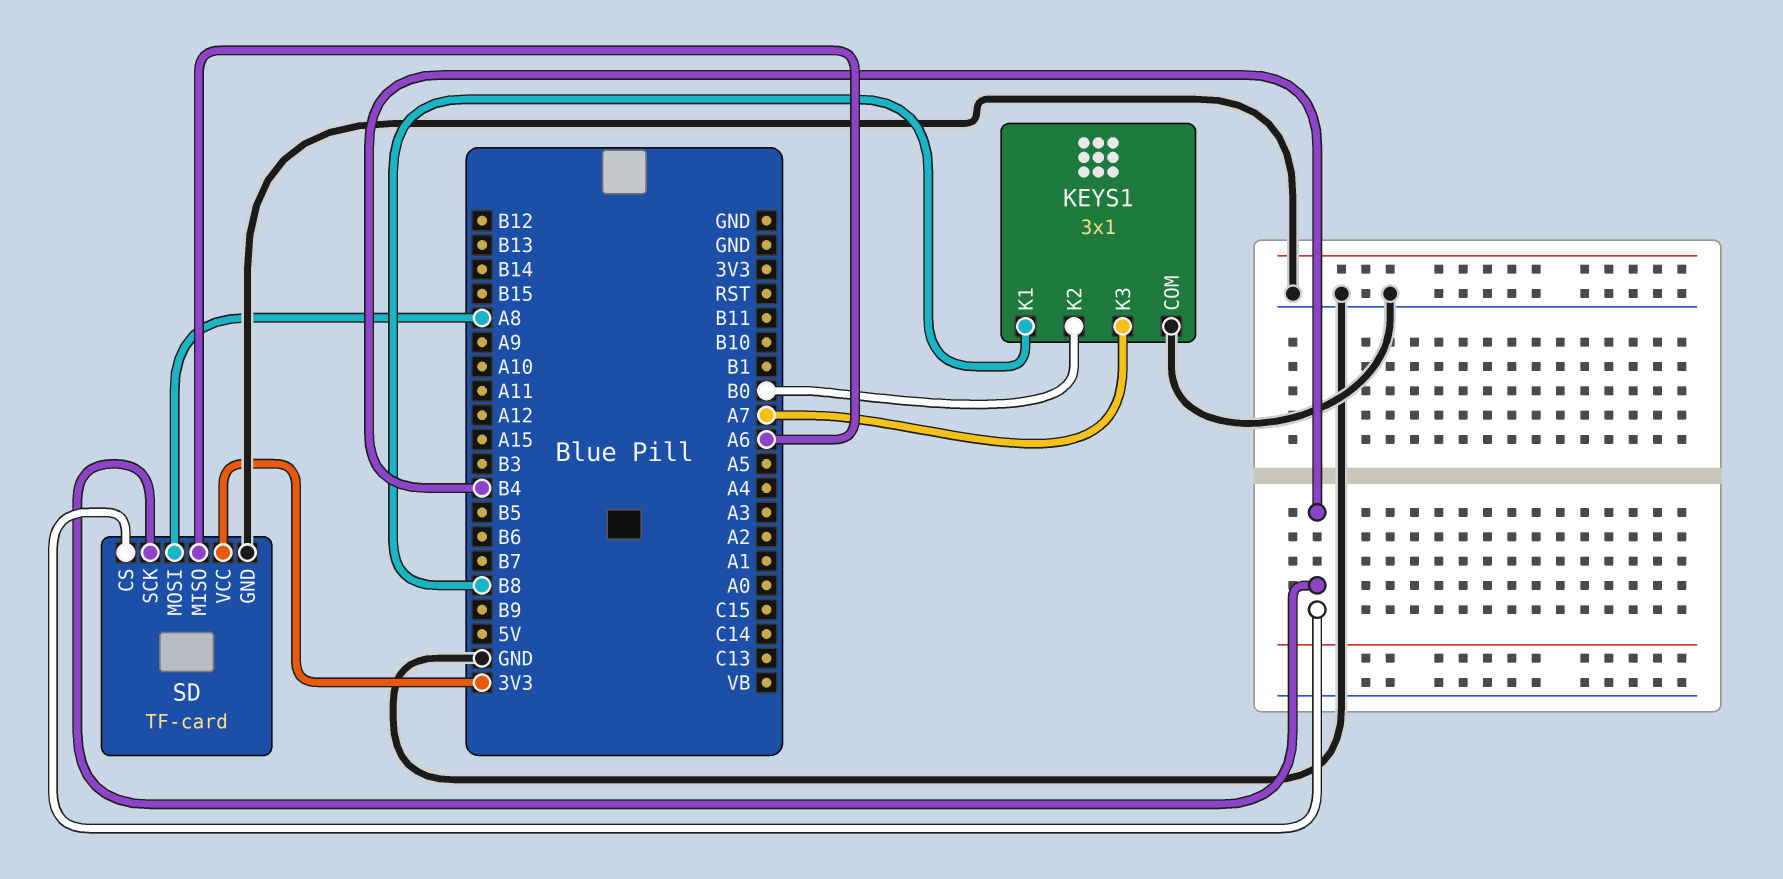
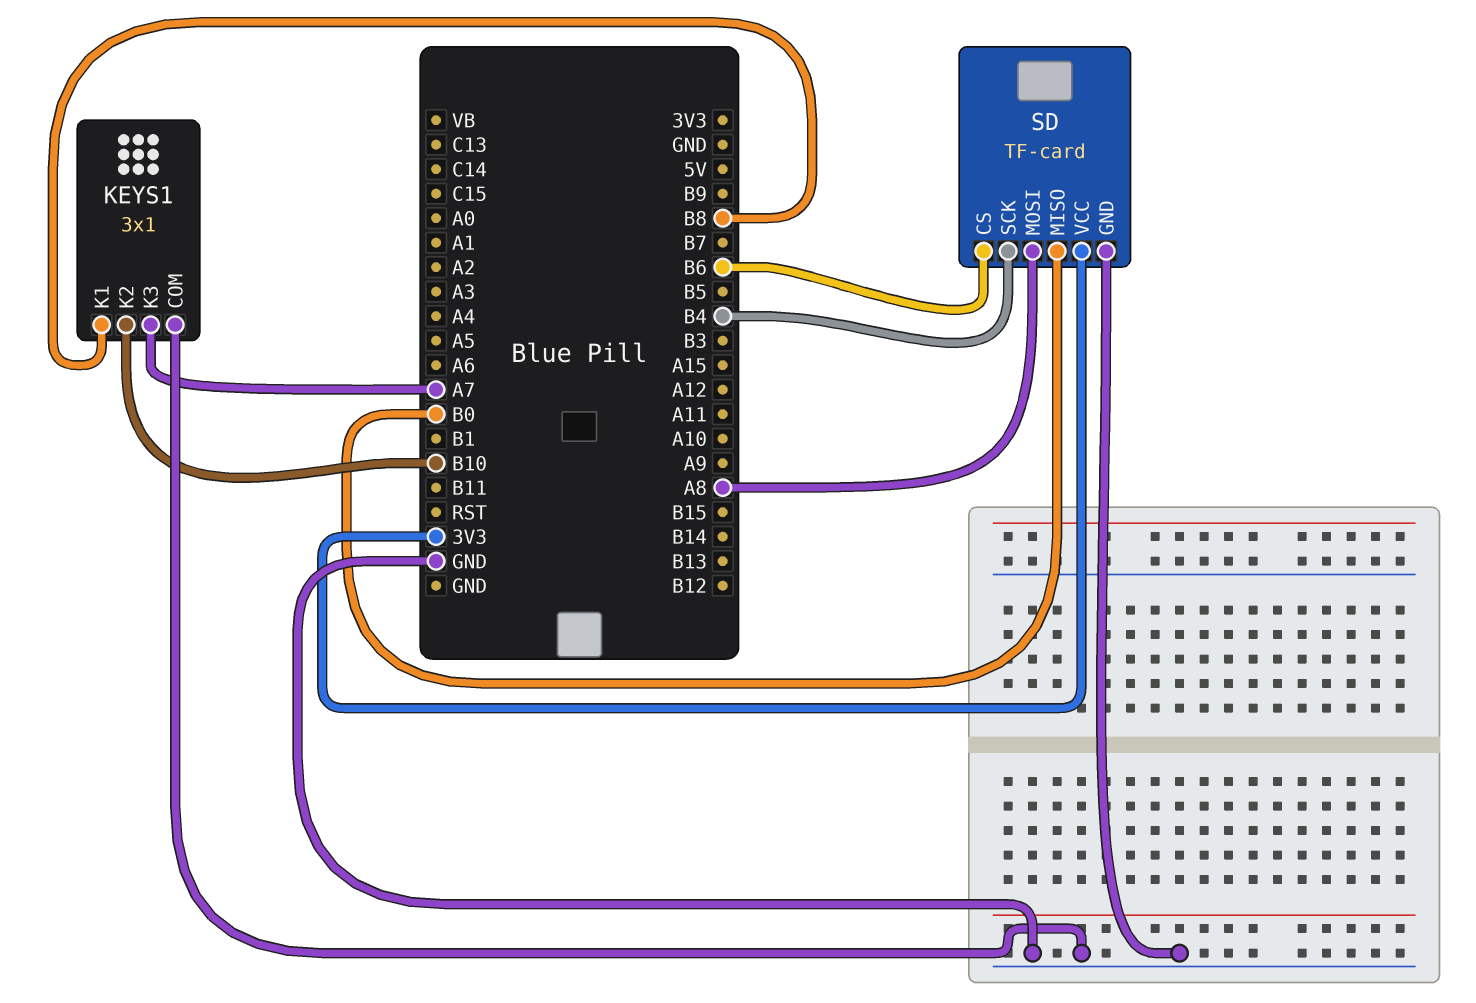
KEYS1 pin K2: B0 -> B10
SD pin CS: B4 -> B6
SD pin MISO: A6 -> B0

